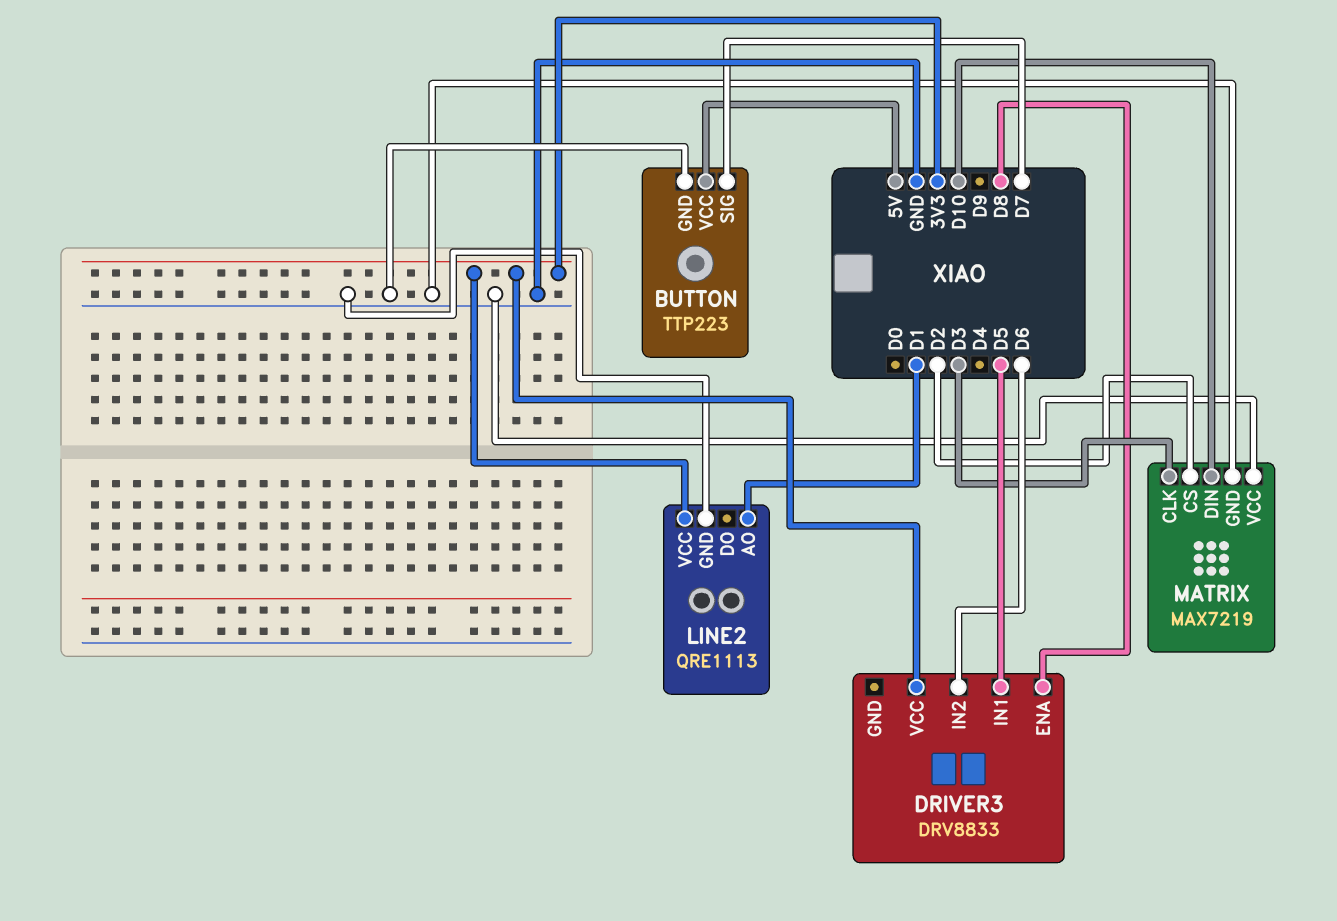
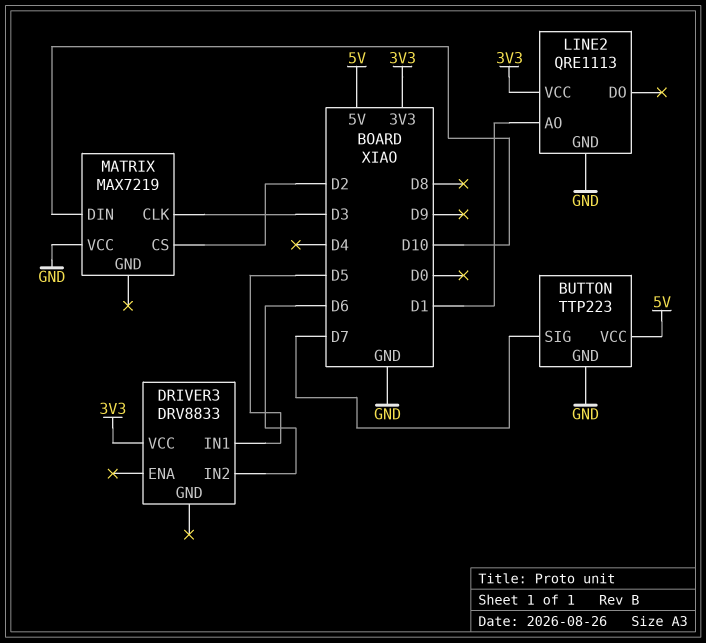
DRIVER3 pin ENA: D8 -> none
MATRIX pin GND: GND -> none

